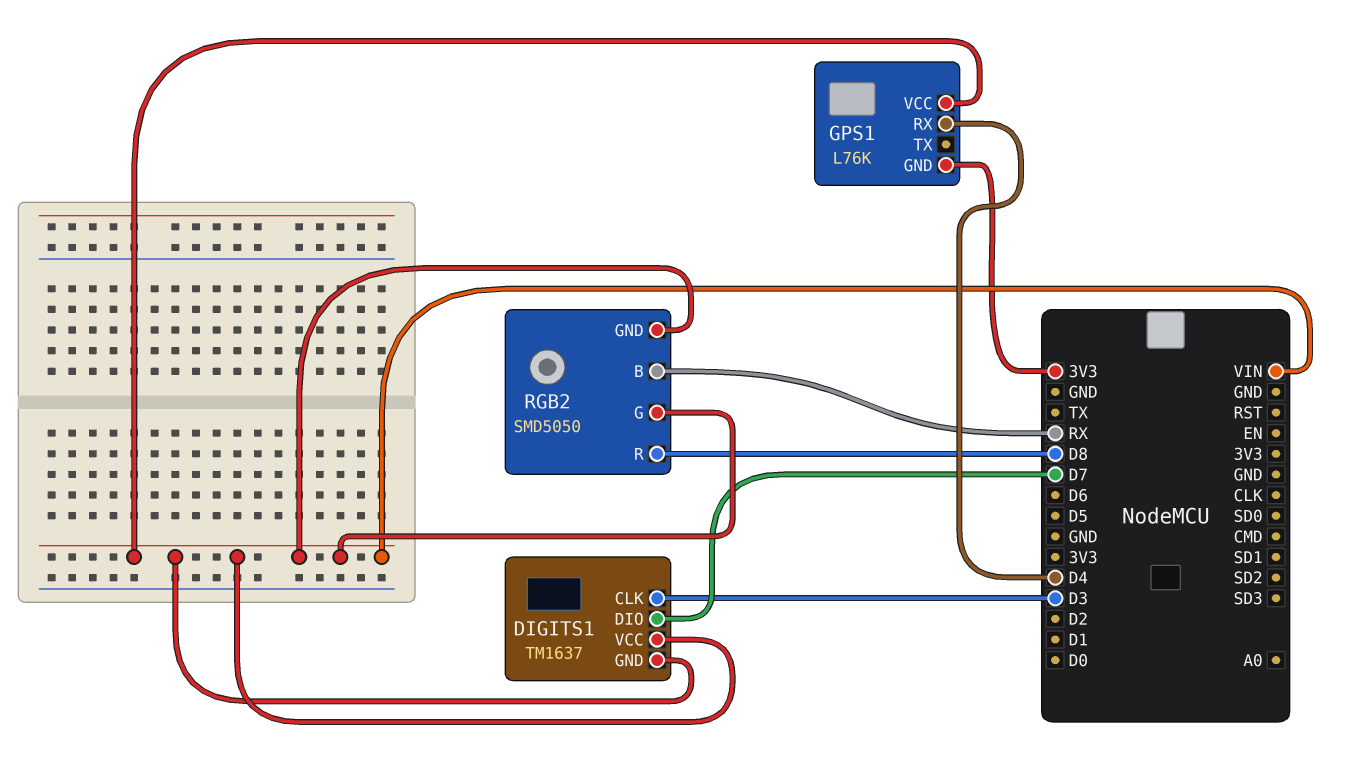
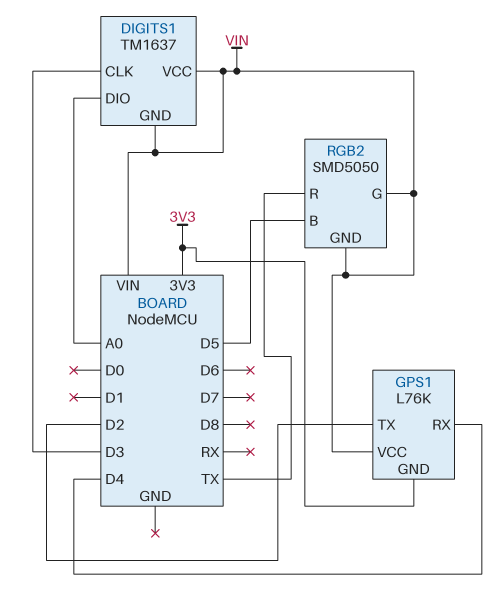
DIGITS1 pin DIO: D7 -> A0
GPS1 pin TX: none -> D2
RGB2 pin B: RX -> D5
RGB2 pin R: D8 -> TX

